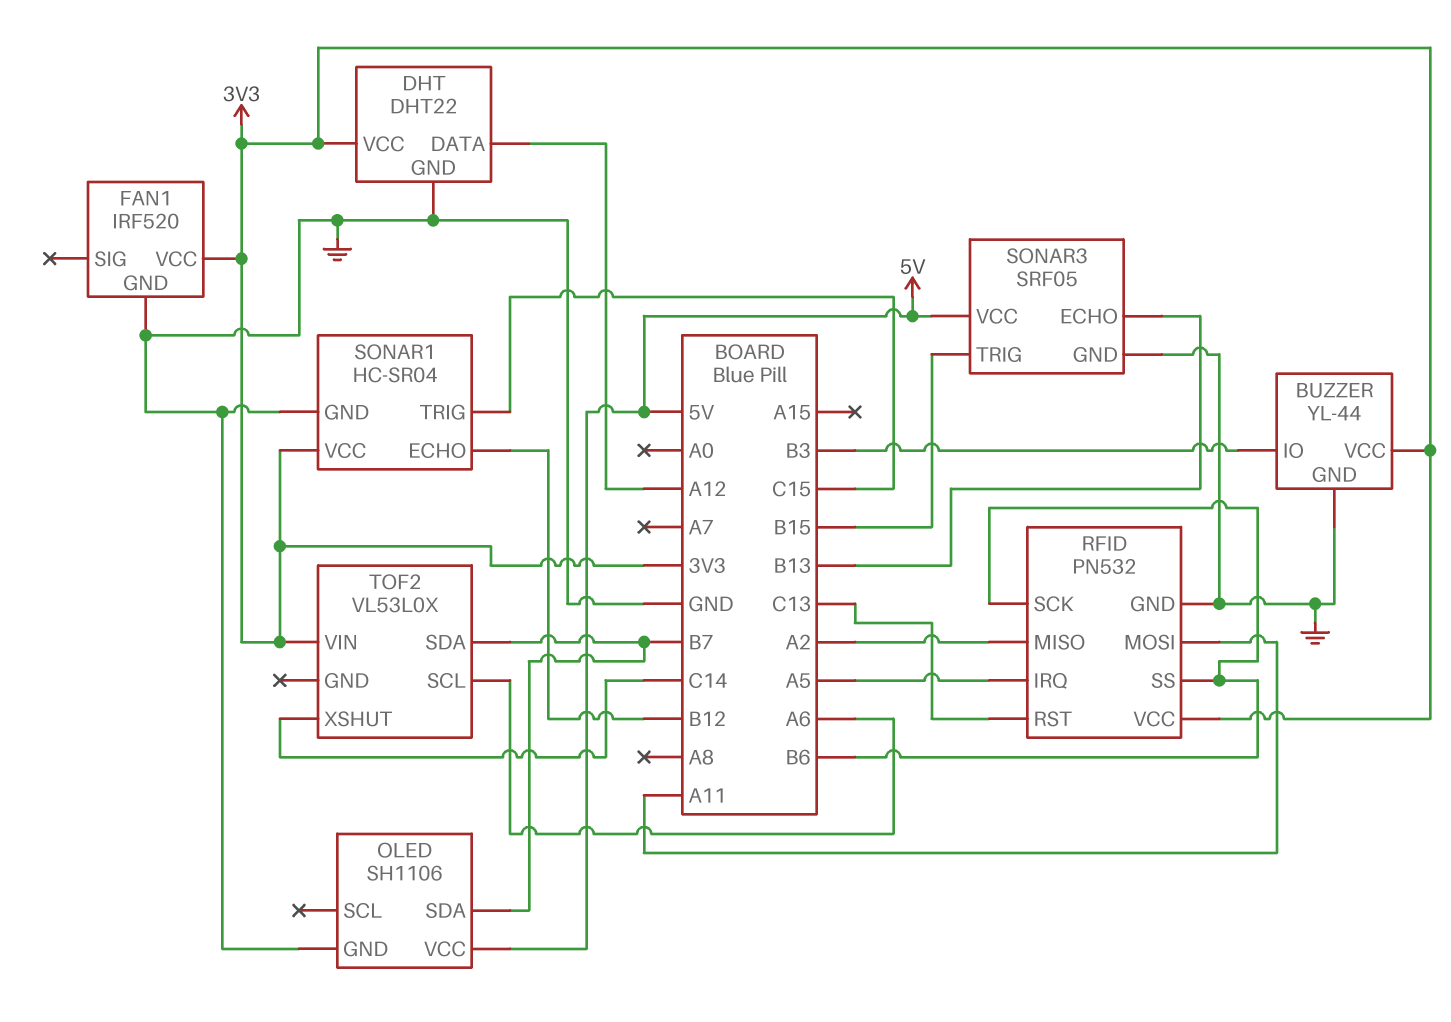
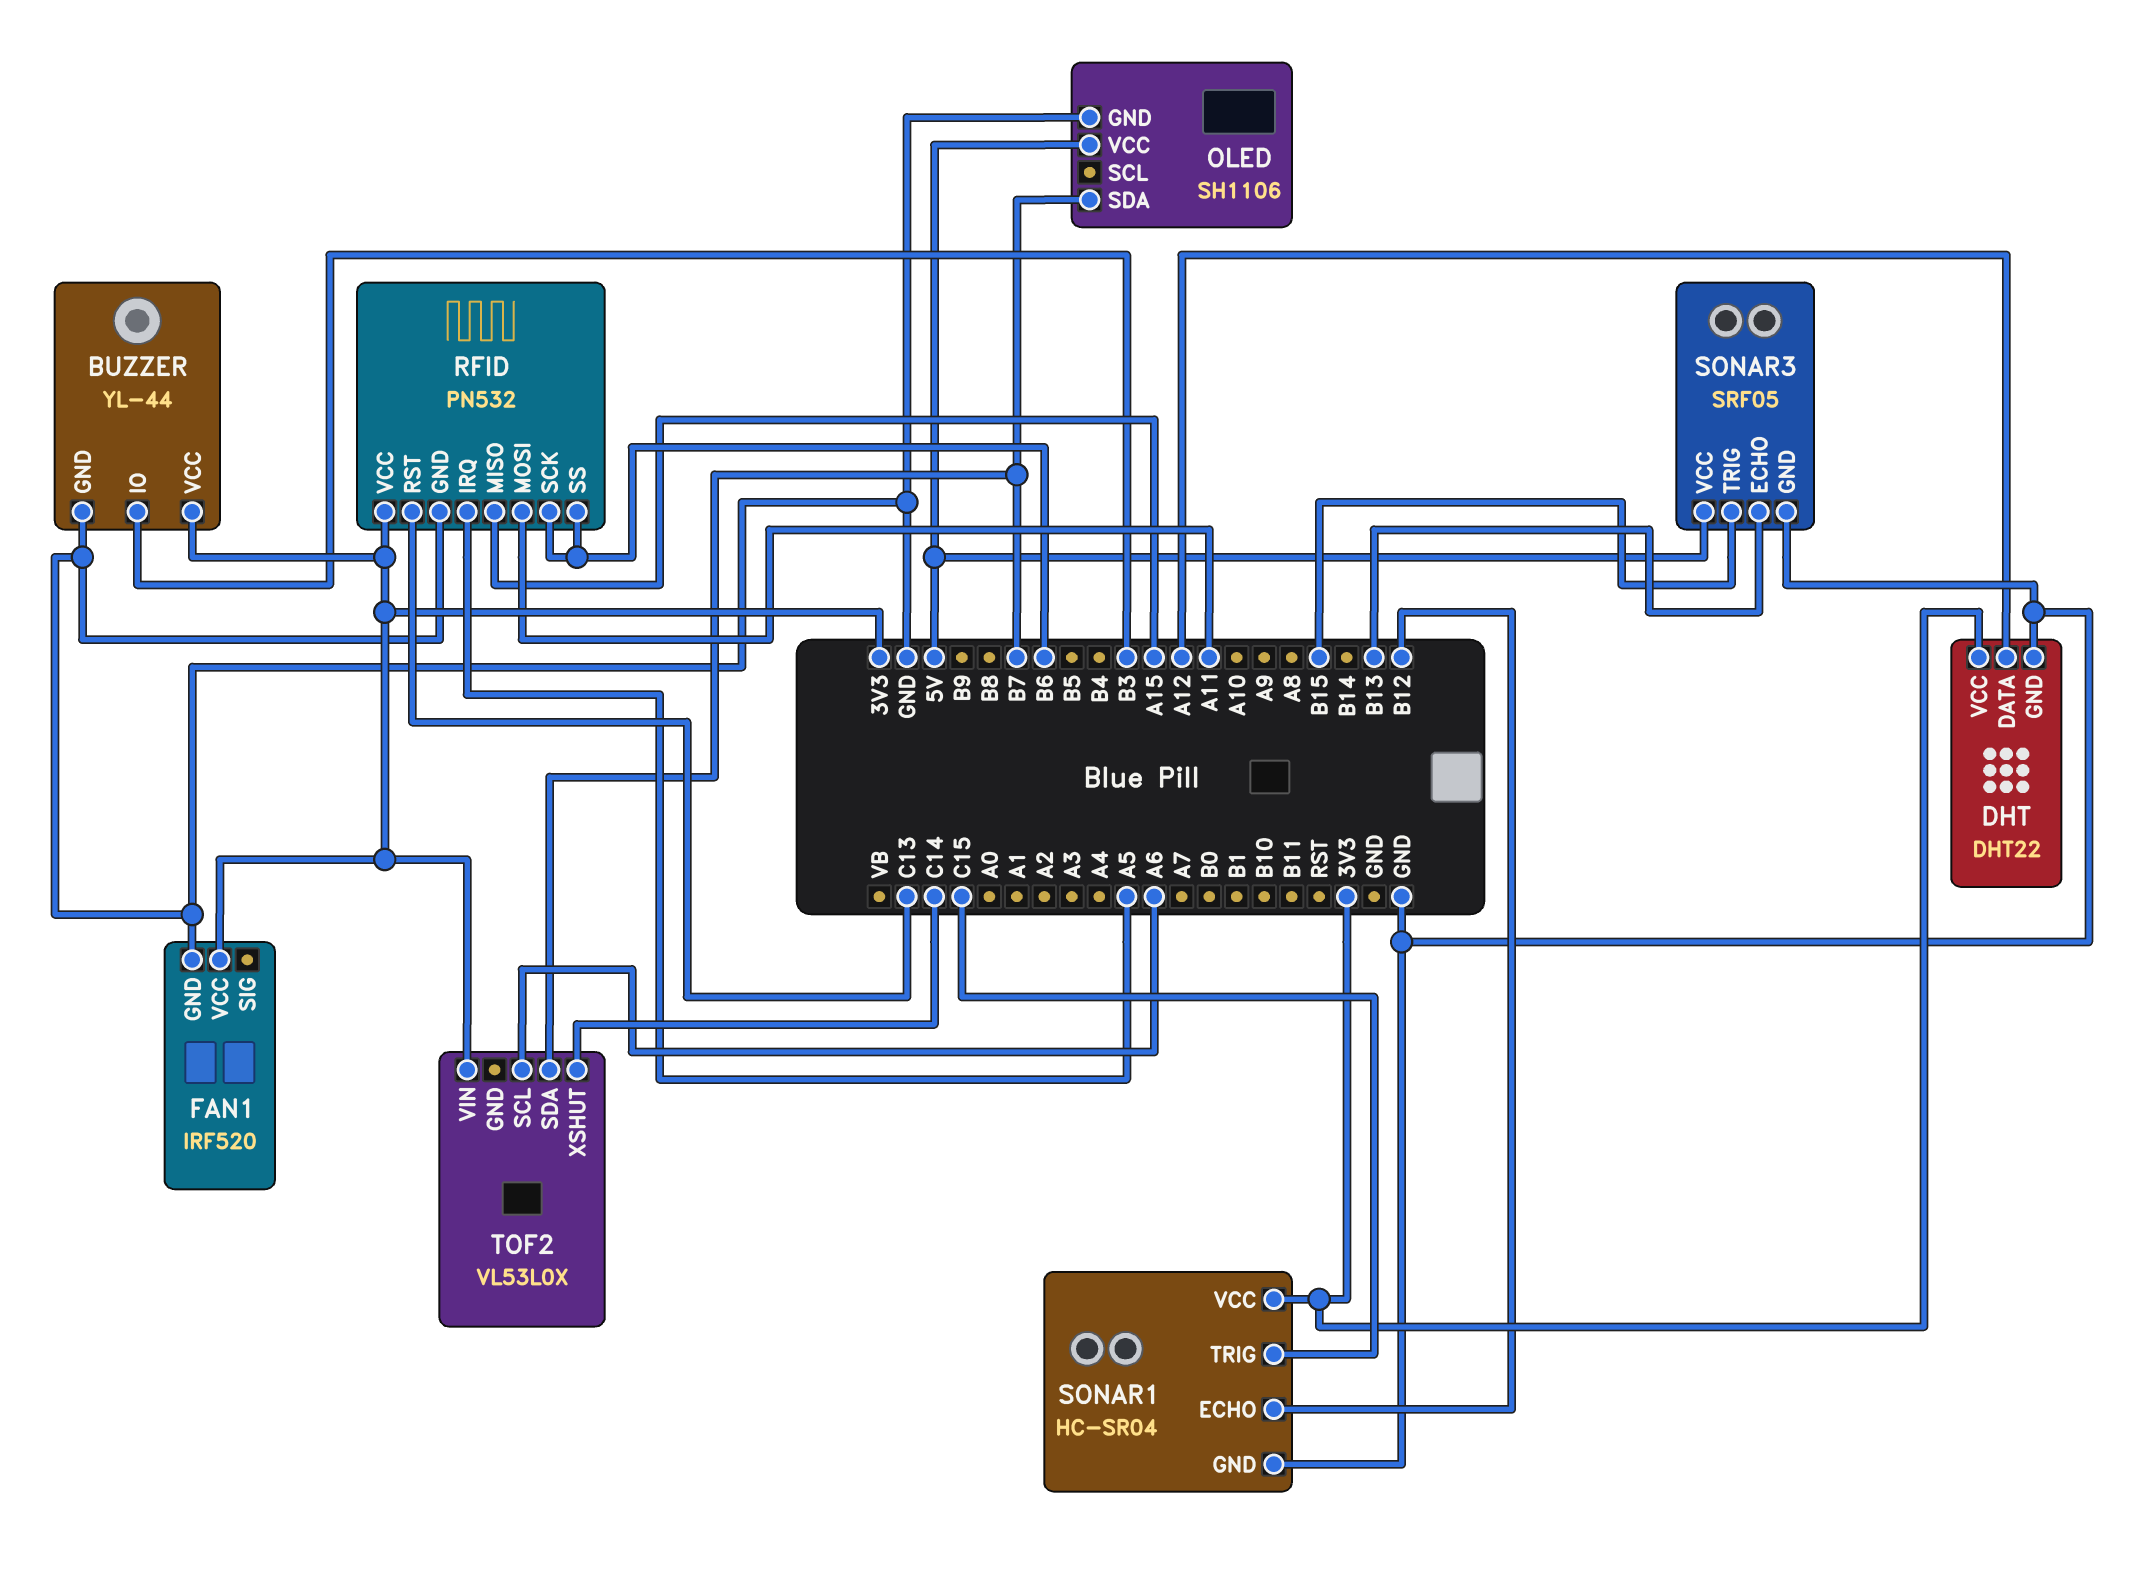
RFID pin MISO: A2 -> A15

